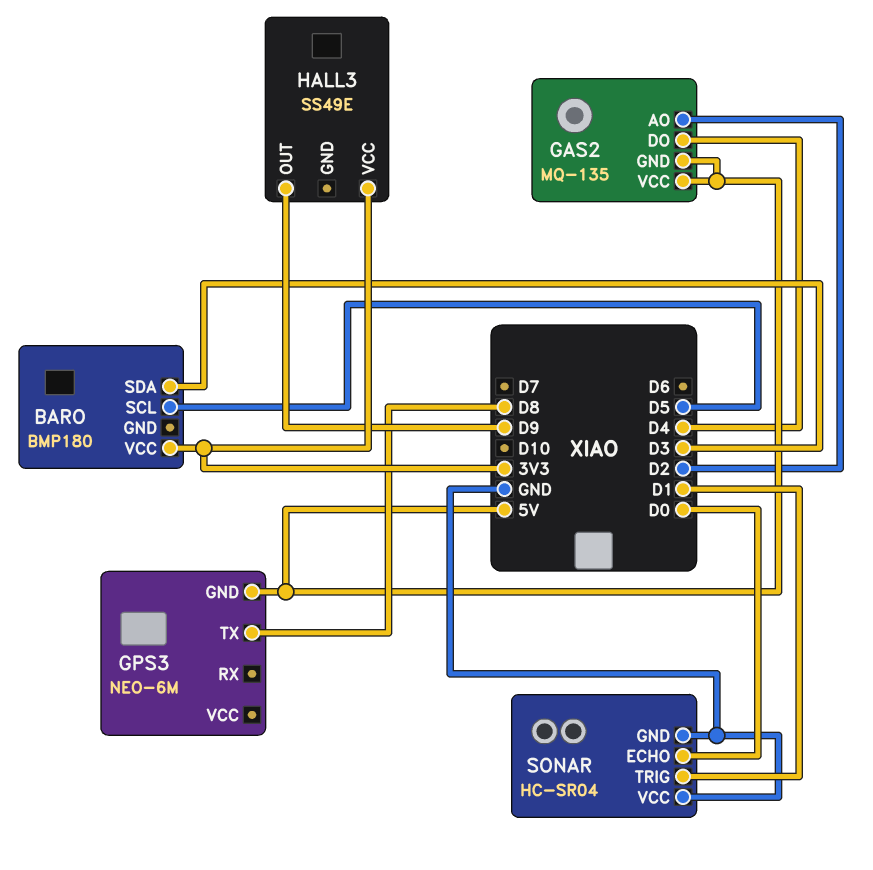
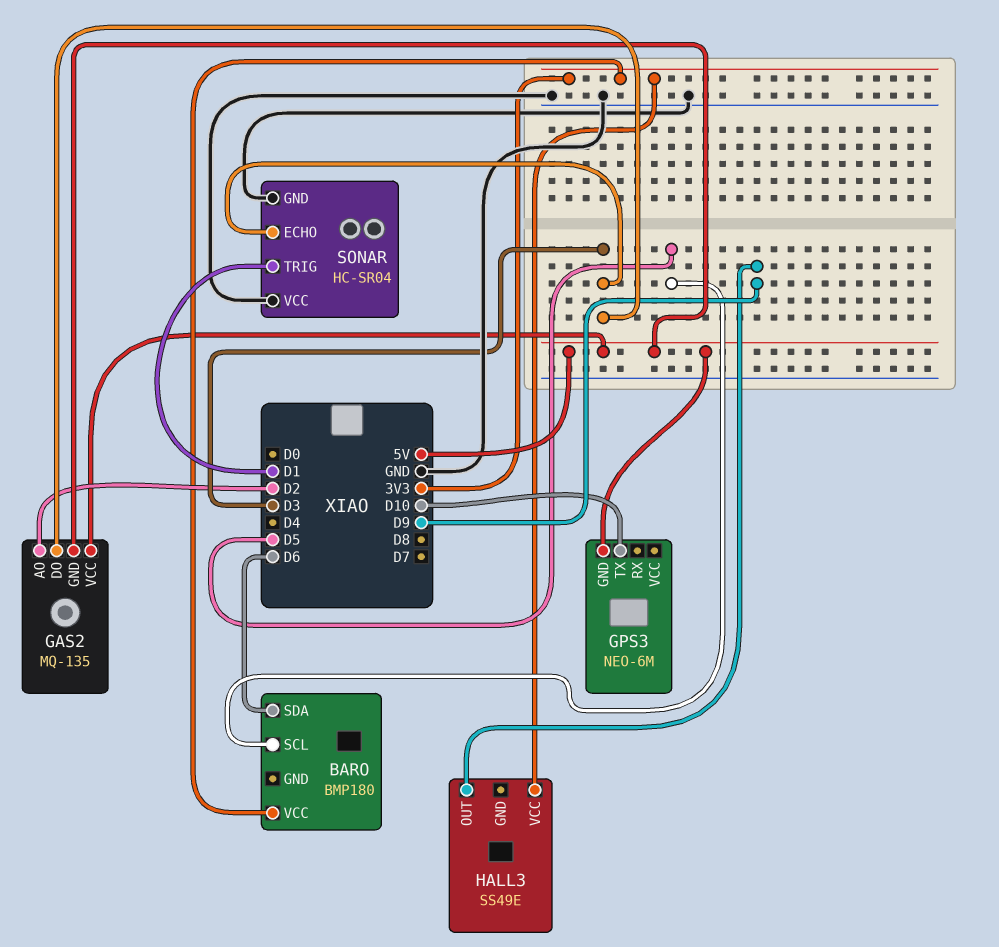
BARO pin SDA: D3 -> D6
GAS2 pin DO: D4 -> D3
GPS3 pin TX: D8 -> D10
SONAR pin ECHO: D0 -> D3

